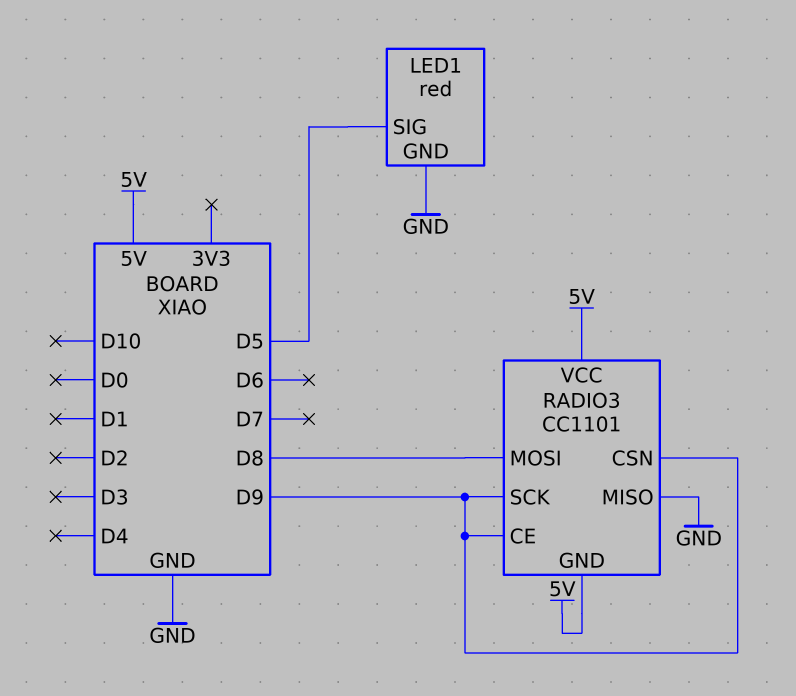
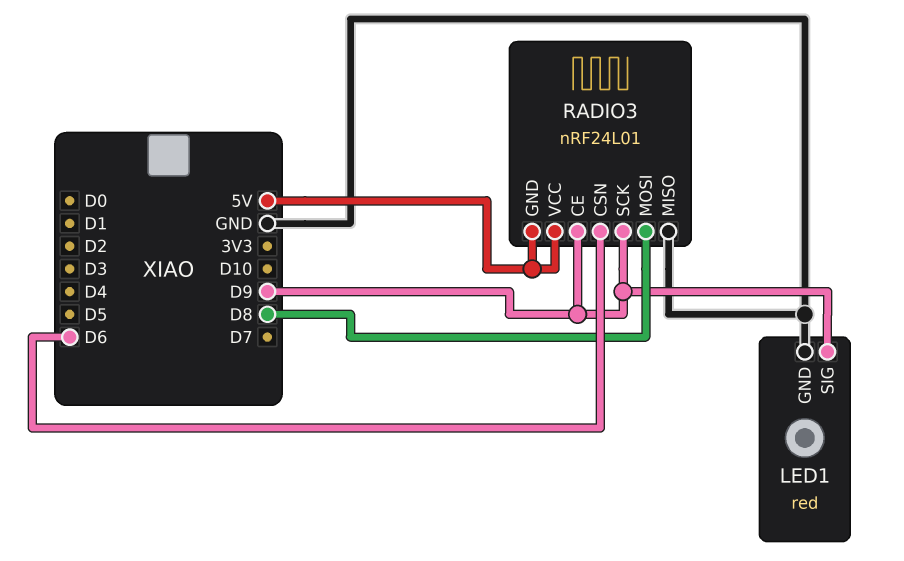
LED1 pin SIG: D5 -> D9
RADIO3: CC1101 -> nRF24L01
RADIO3 pin CSN: D9 -> D6

